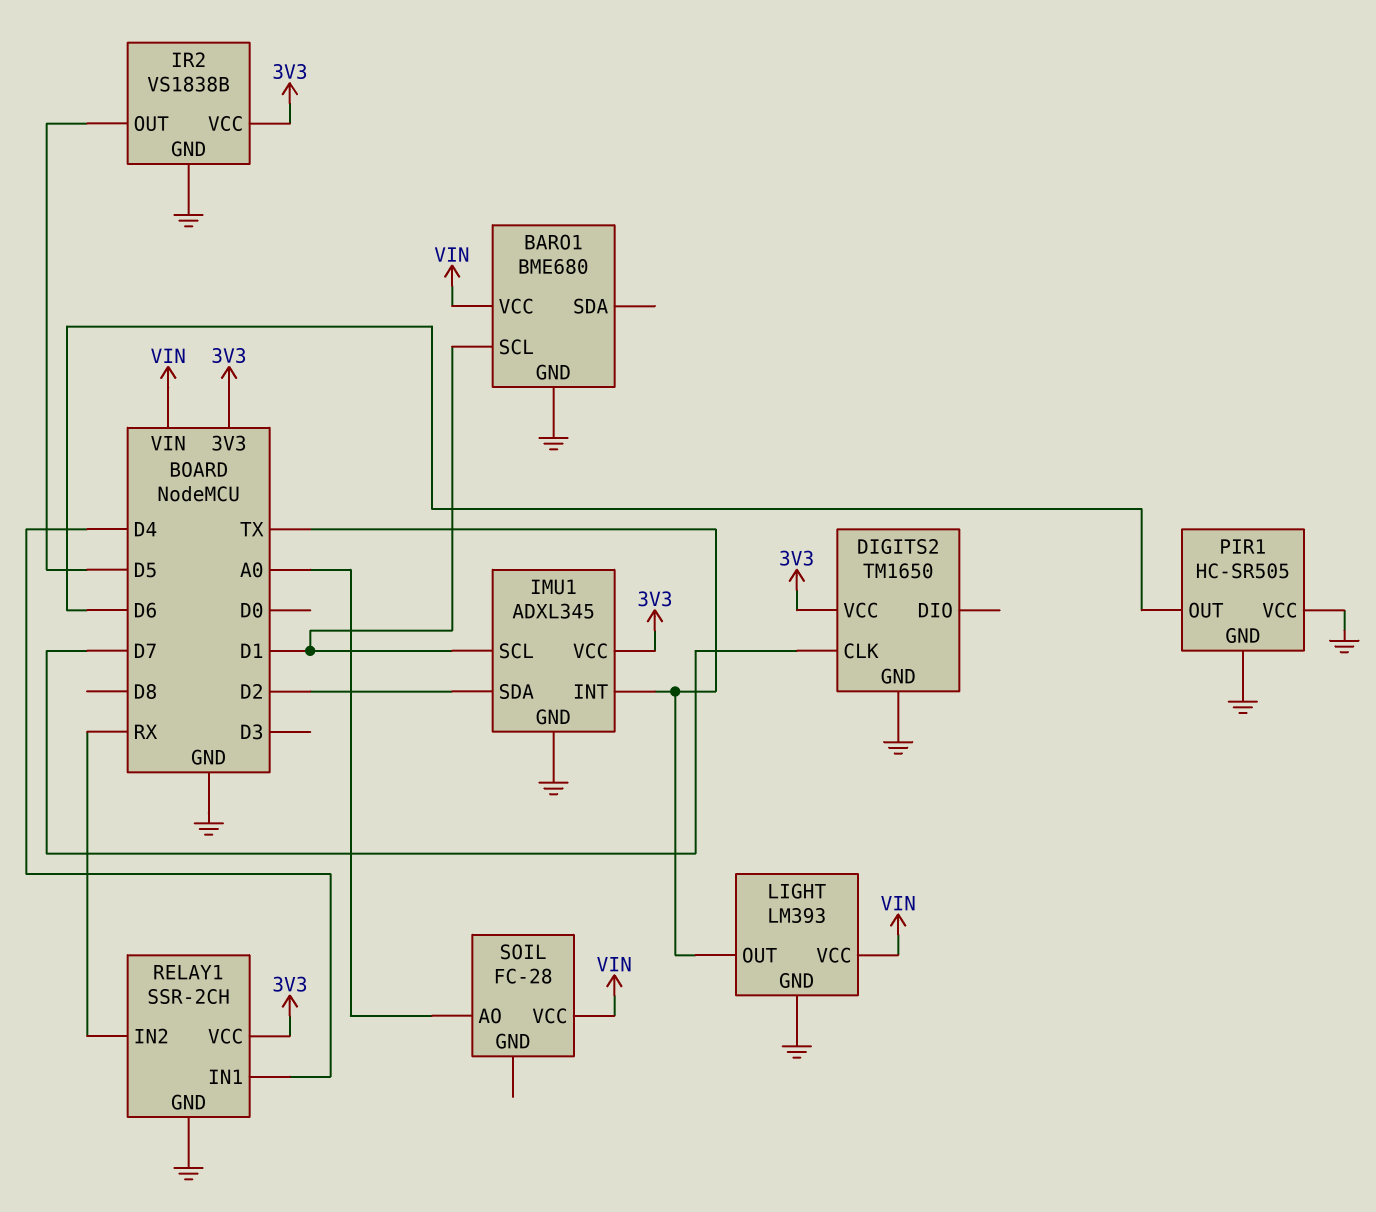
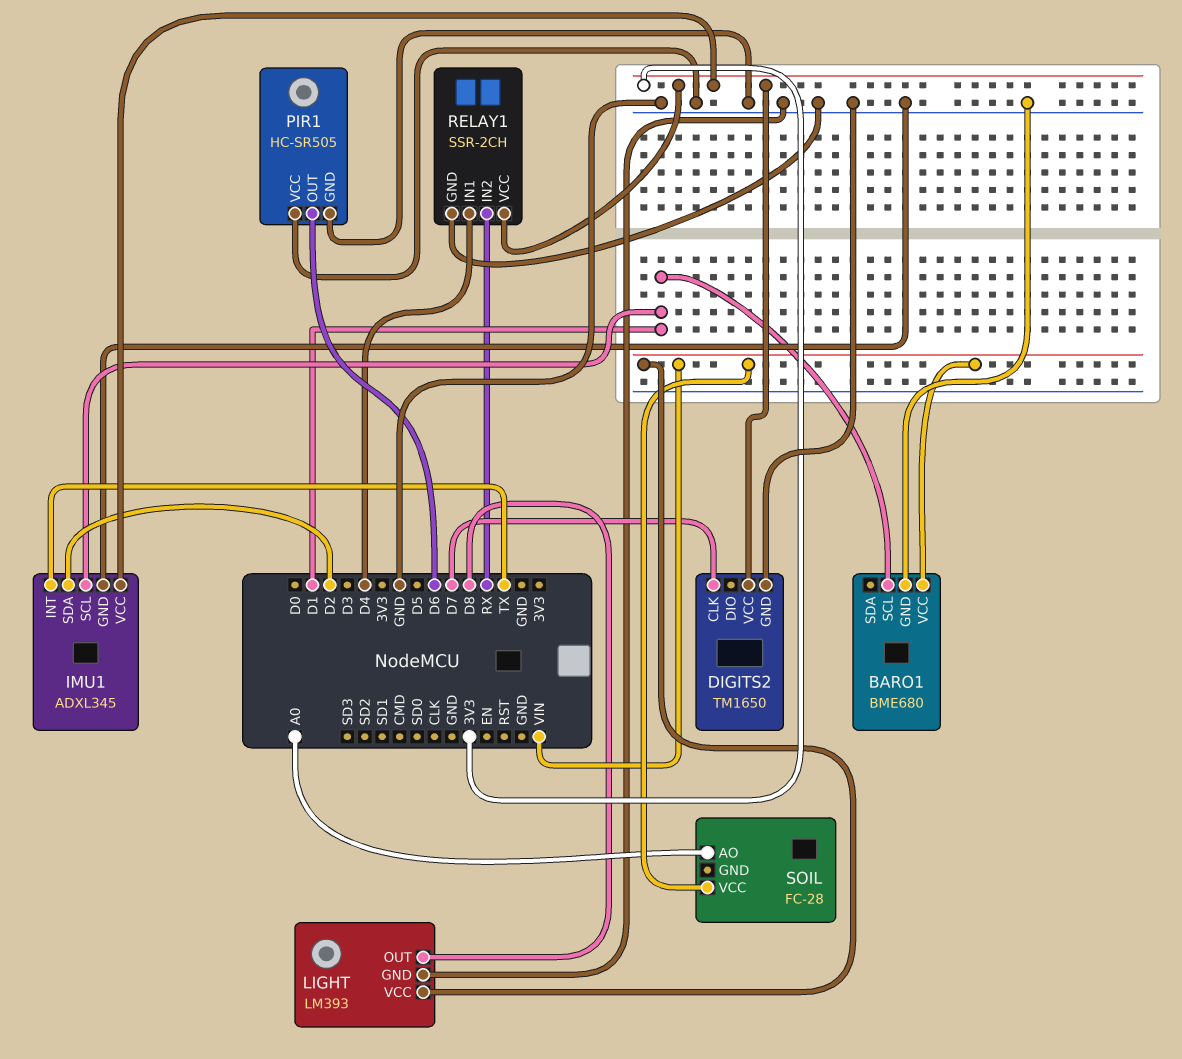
IR2: VS1838B -> none
IR2 pin GND: GND -> none
IR2 pin OUT: D5 -> none
IR2 pin VCC: 3V3 -> none
LIGHT pin OUT: TX -> D8

